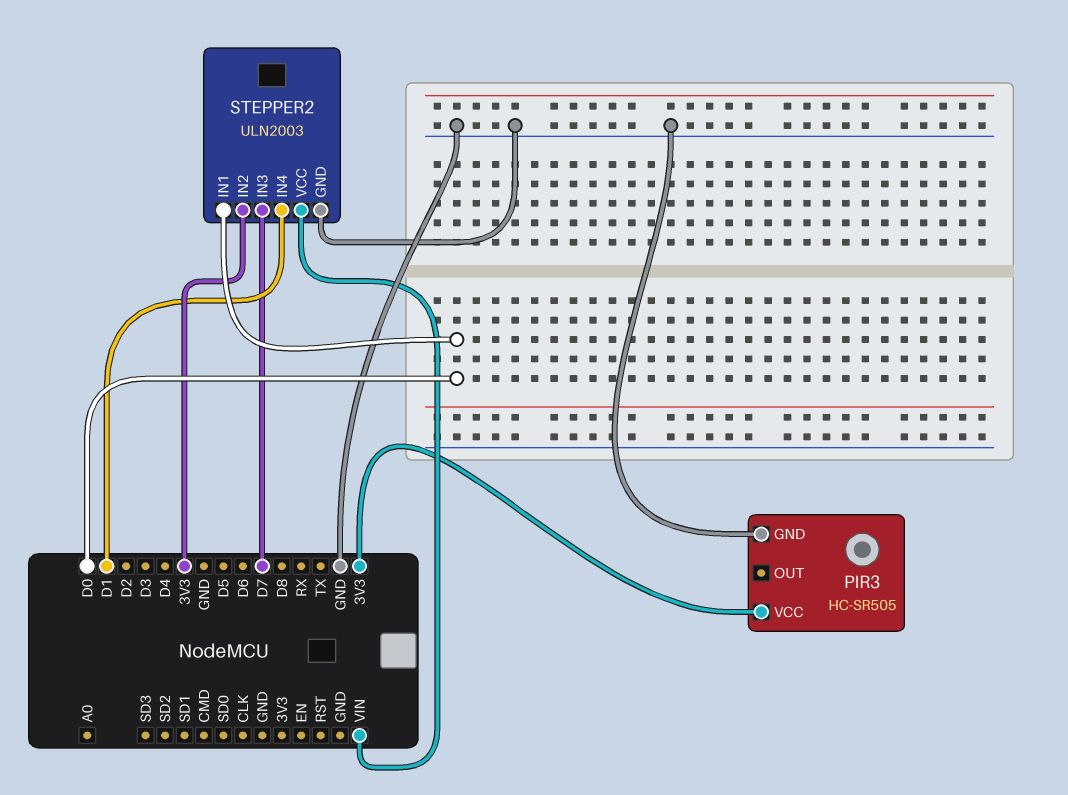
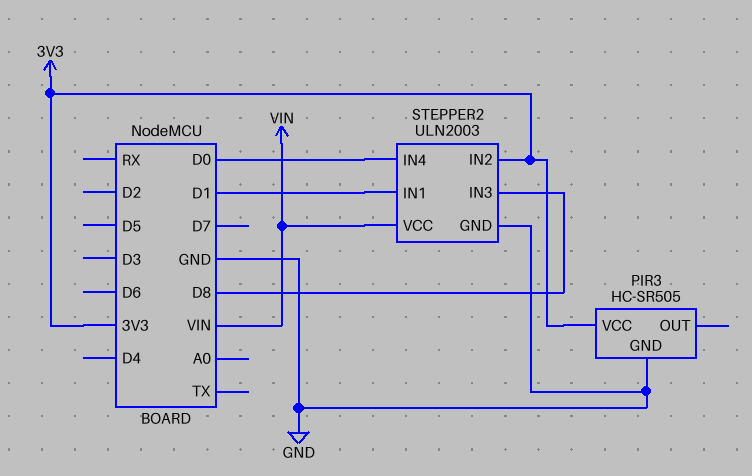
STEPPER2 pin IN1: D0 -> D1
STEPPER2 pin IN3: D7 -> D8
STEPPER2 pin IN4: D1 -> D0

